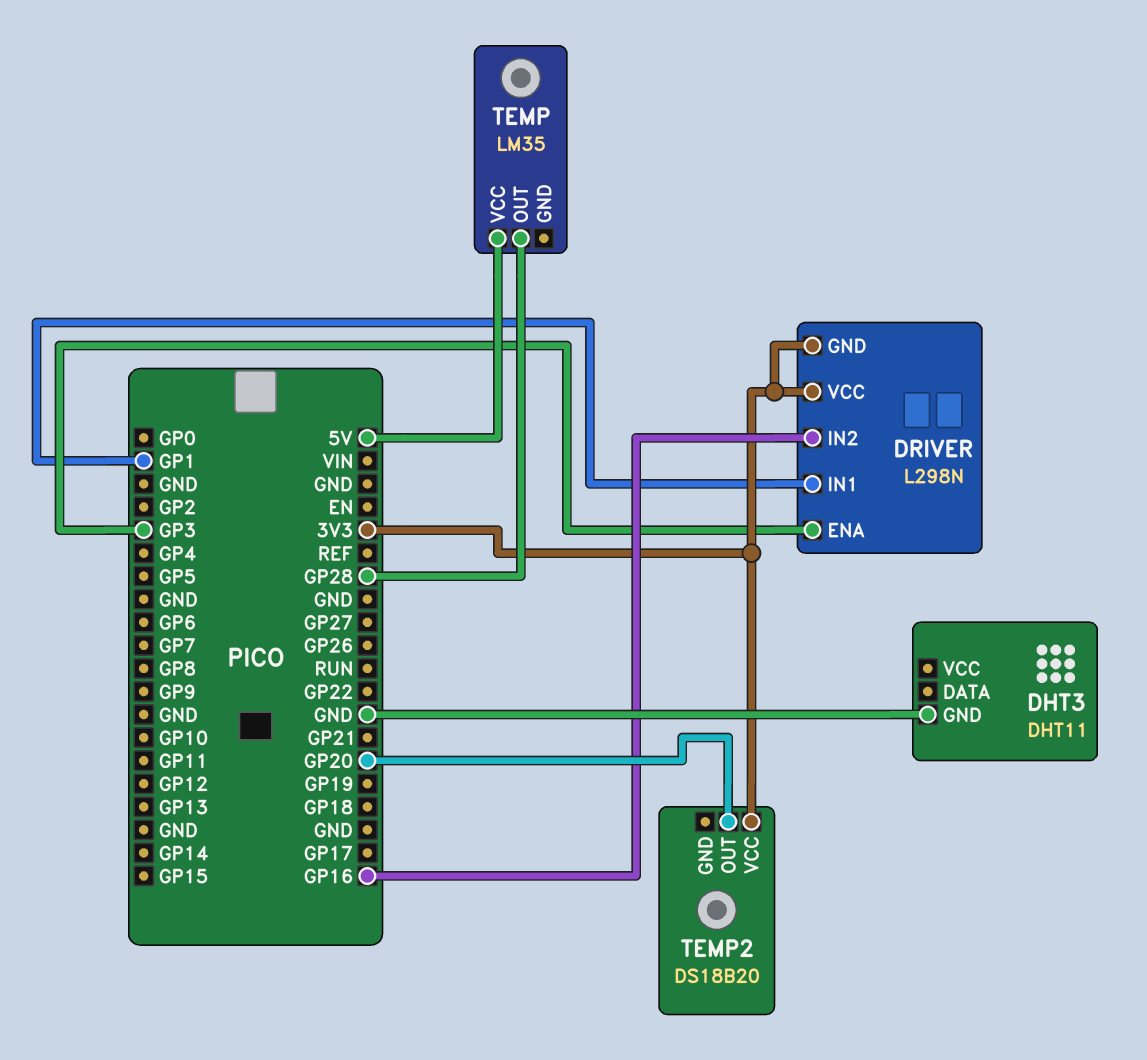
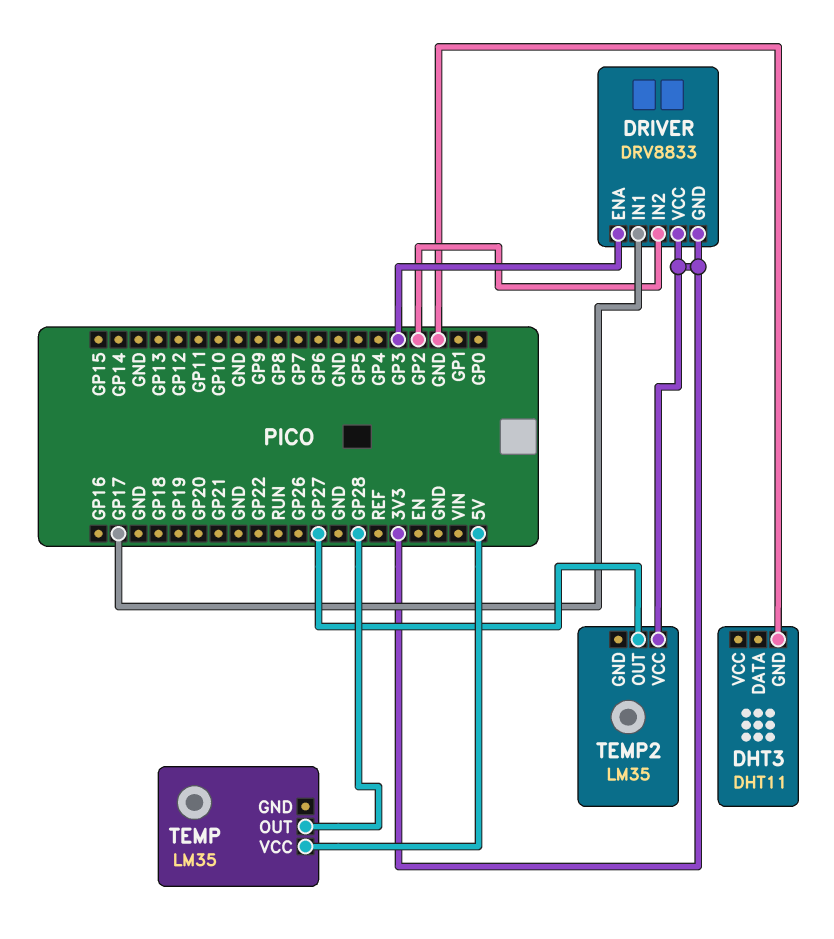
DRIVER: L298N -> DRV8833
DRIVER pin IN1: GP1 -> GP17
DRIVER pin IN2: GP16 -> GP2
TEMP2: DS18B20 -> LM35
TEMP2 pin OUT: GP20 -> GP27

